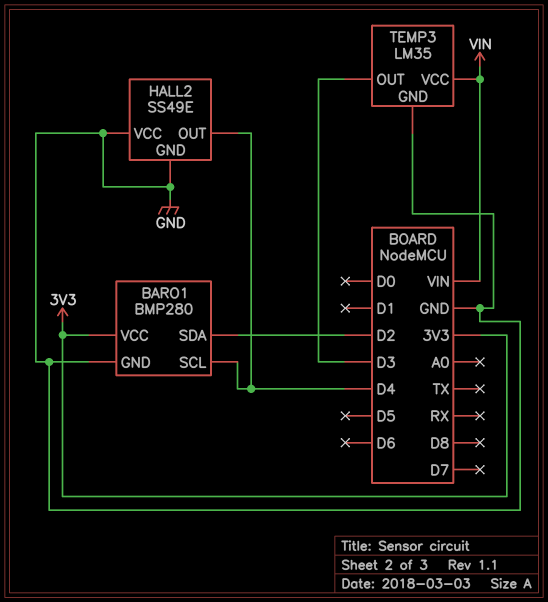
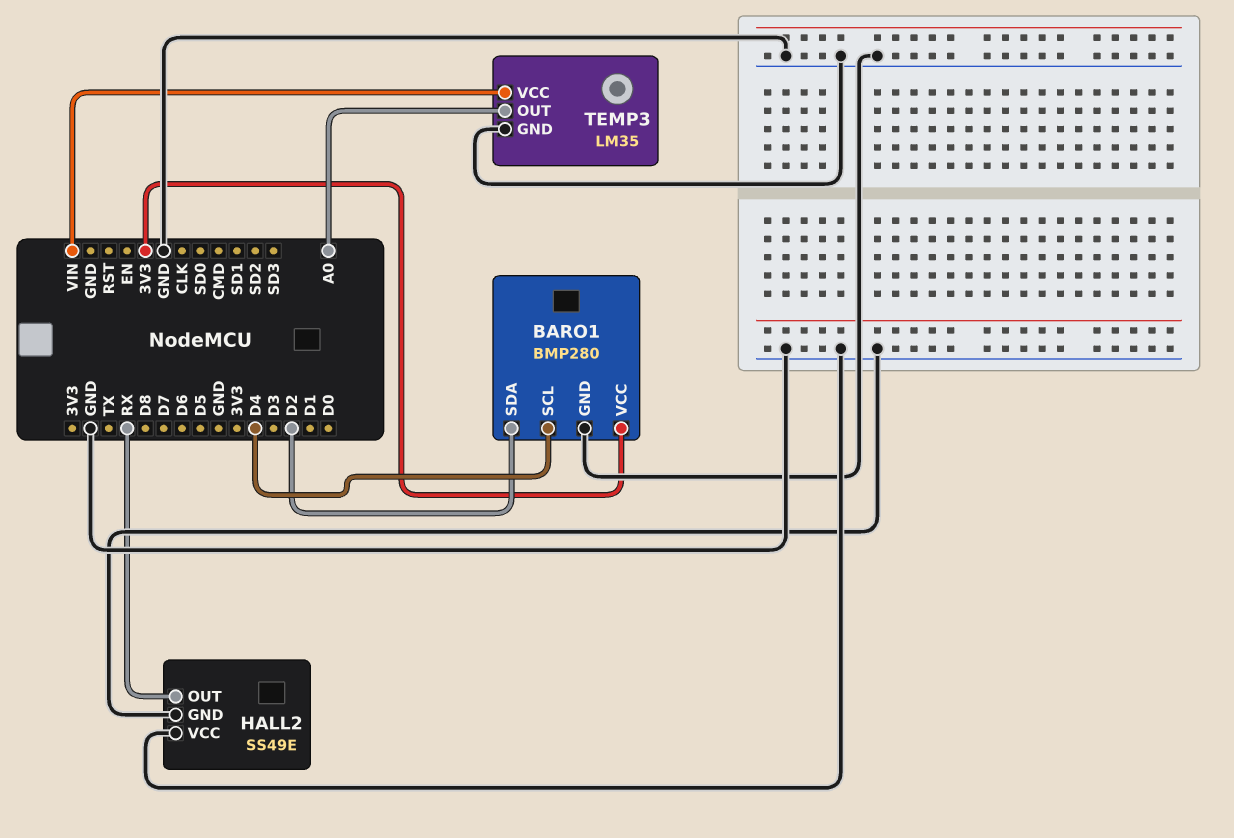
HALL2 pin OUT: D4 -> RX
TEMP3 pin OUT: D3 -> A0

